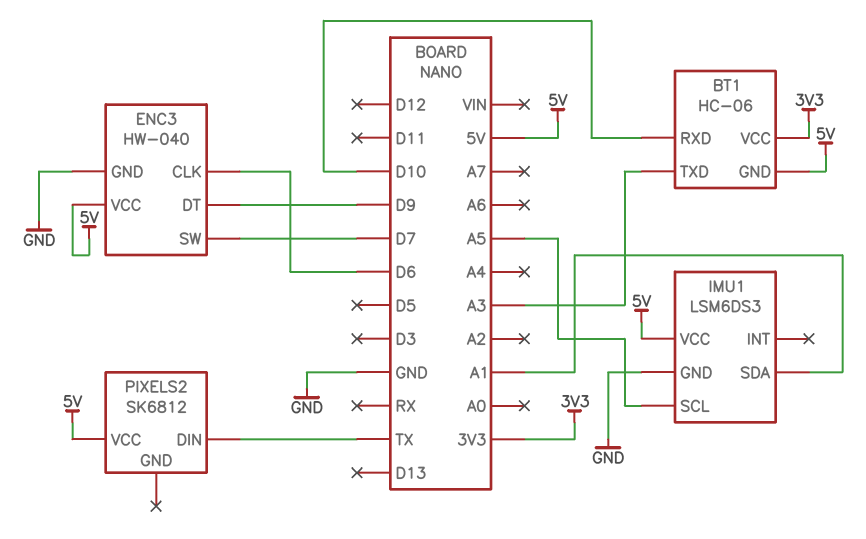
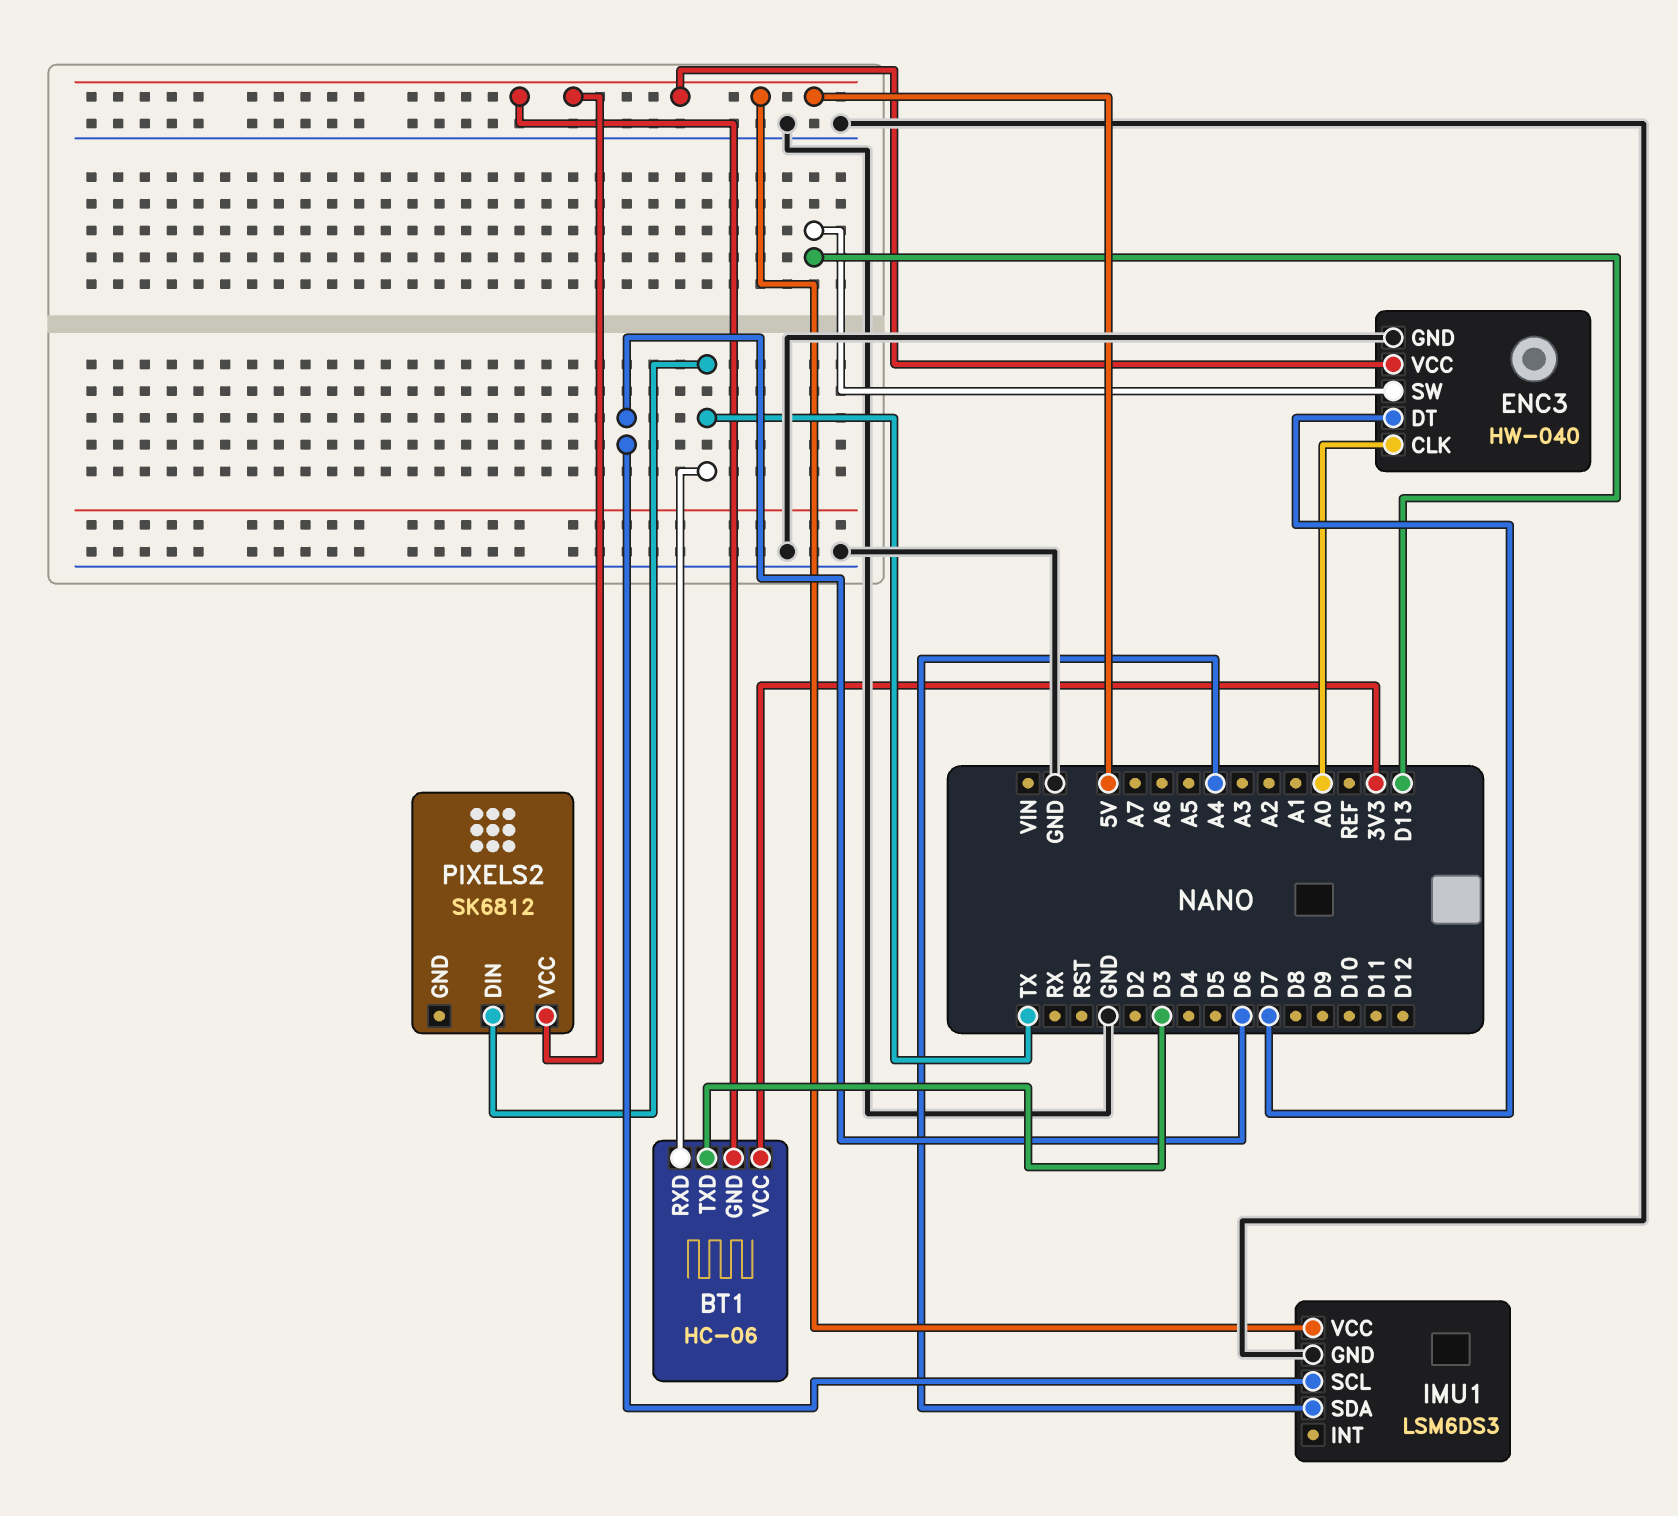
BT1 pin RXD: D10 -> TX
BT1 pin TXD: A3 -> D3
ENC3 pin CLK: D6 -> A0
ENC3 pin DT: D9 -> D7
ENC3 pin SW: D7 -> D13
IMU1 pin SCL: A5 -> D6
IMU1 pin SDA: A1 -> A4

